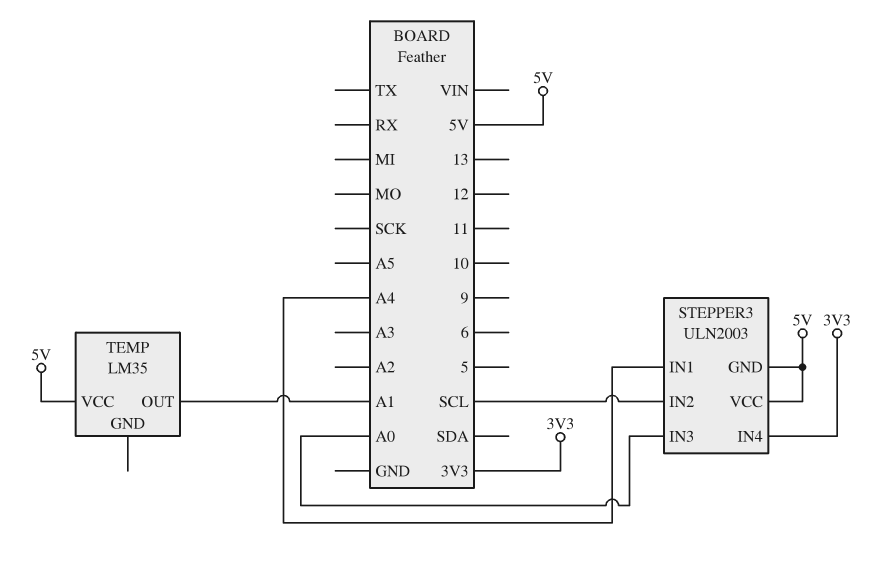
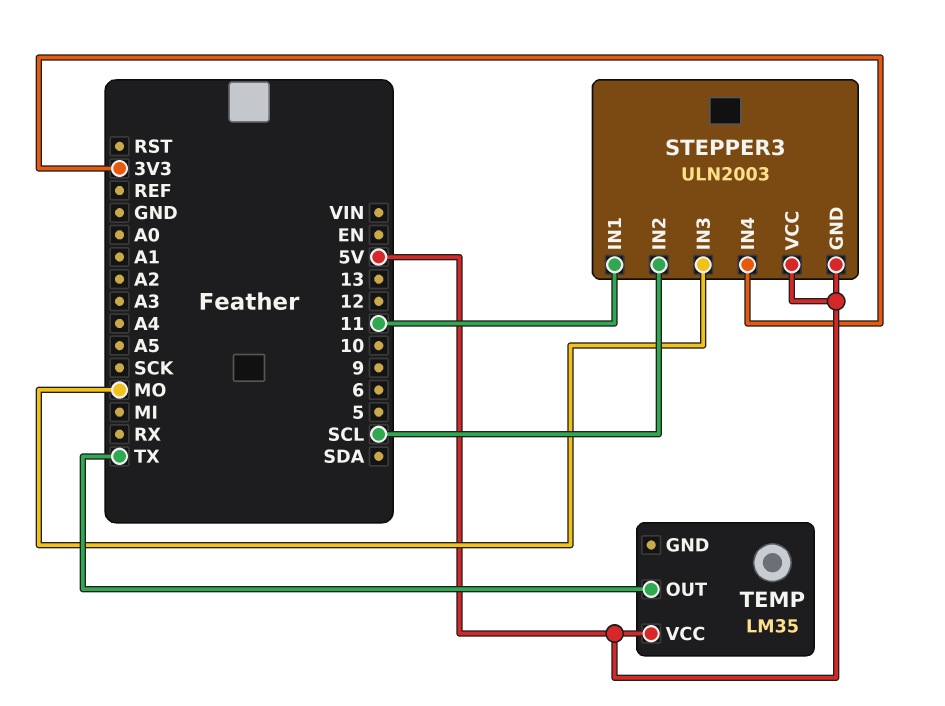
STEPPER3 pin IN1: A4 -> 11
STEPPER3 pin IN3: A0 -> MO
TEMP pin OUT: A1 -> TX

